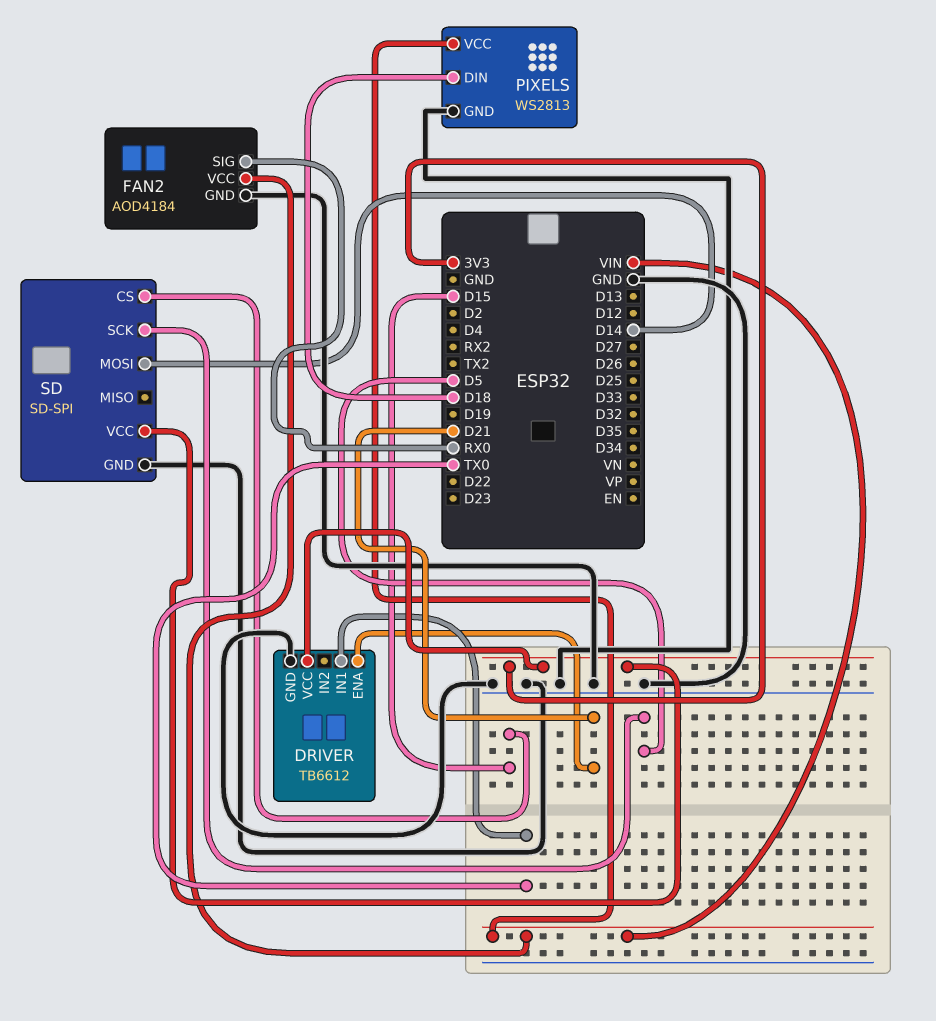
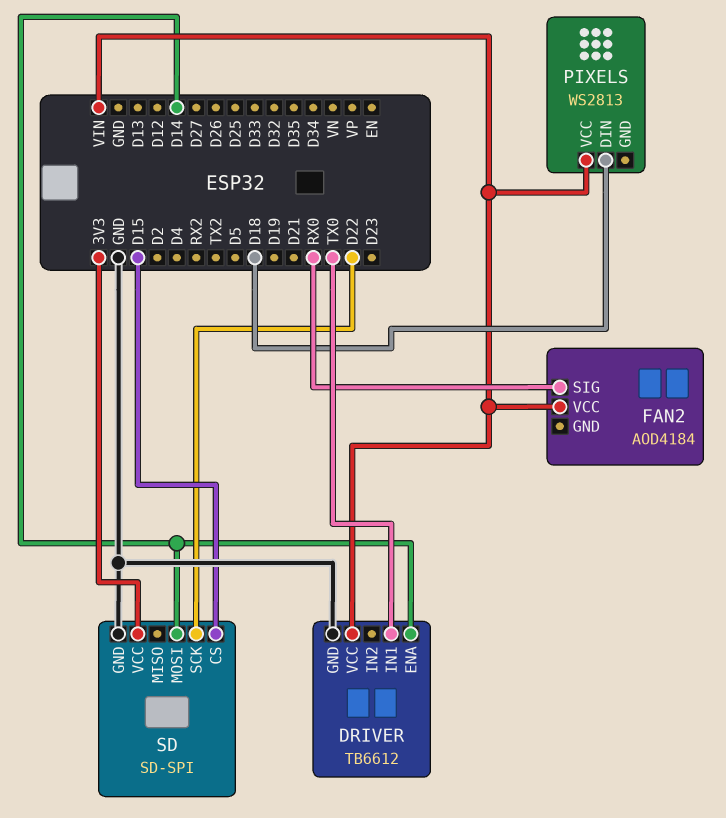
DRIVER pin ENA: D21 -> D14
DRIVER pin VCC: 3V3 -> VIN
FAN2 pin GND: GND -> none
PIXELS pin GND: GND -> none
SD pin SCK: D5 -> D22

